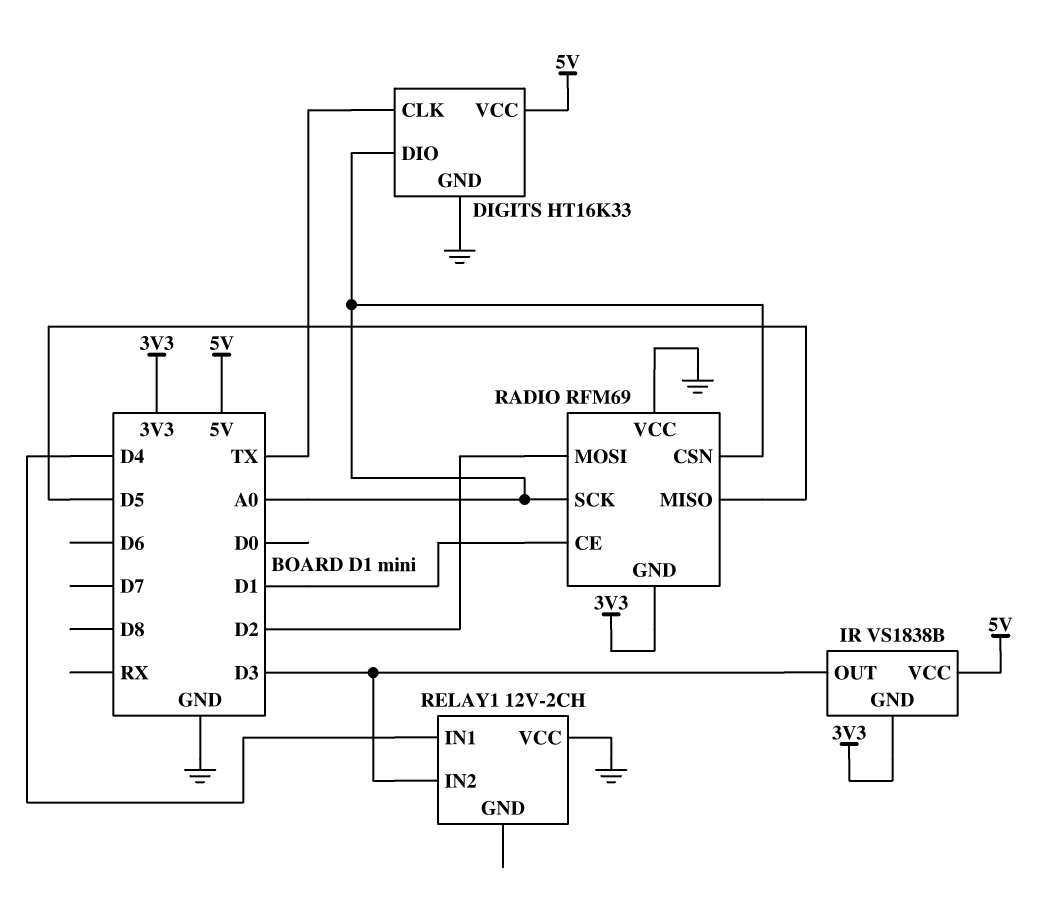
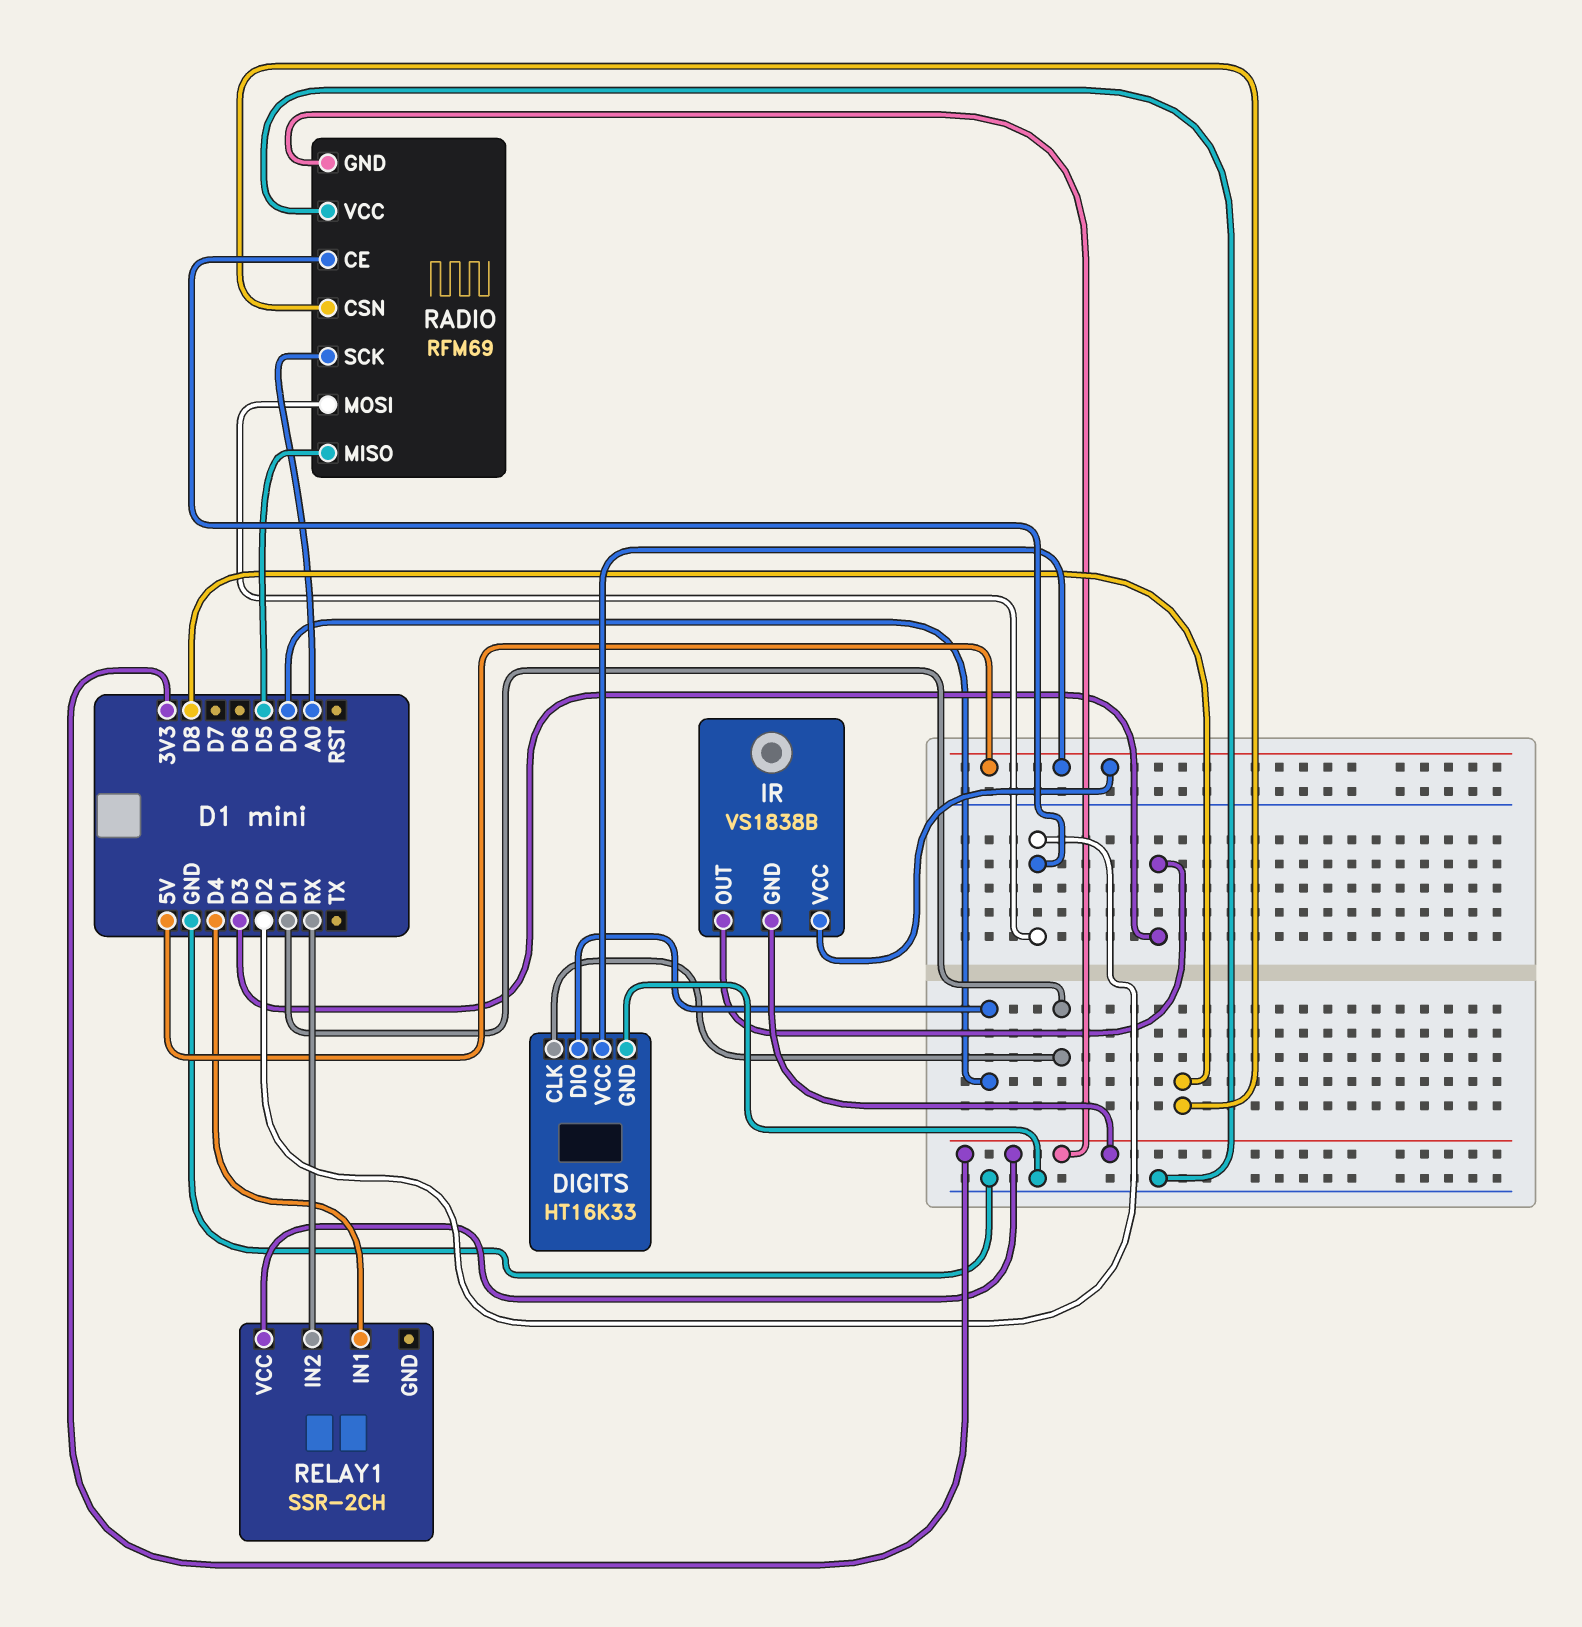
DIGITS pin CLK: TX -> D1
DIGITS pin DIO: A0 -> D0
RADIO pin CE: D1 -> D2
RADIO pin CSN: A0 -> D8
RELAY1: 12V-2CH -> SSR-2CH
RELAY1 pin IN2: D3 -> RX
RELAY1 pin VCC: GND -> 3V3

